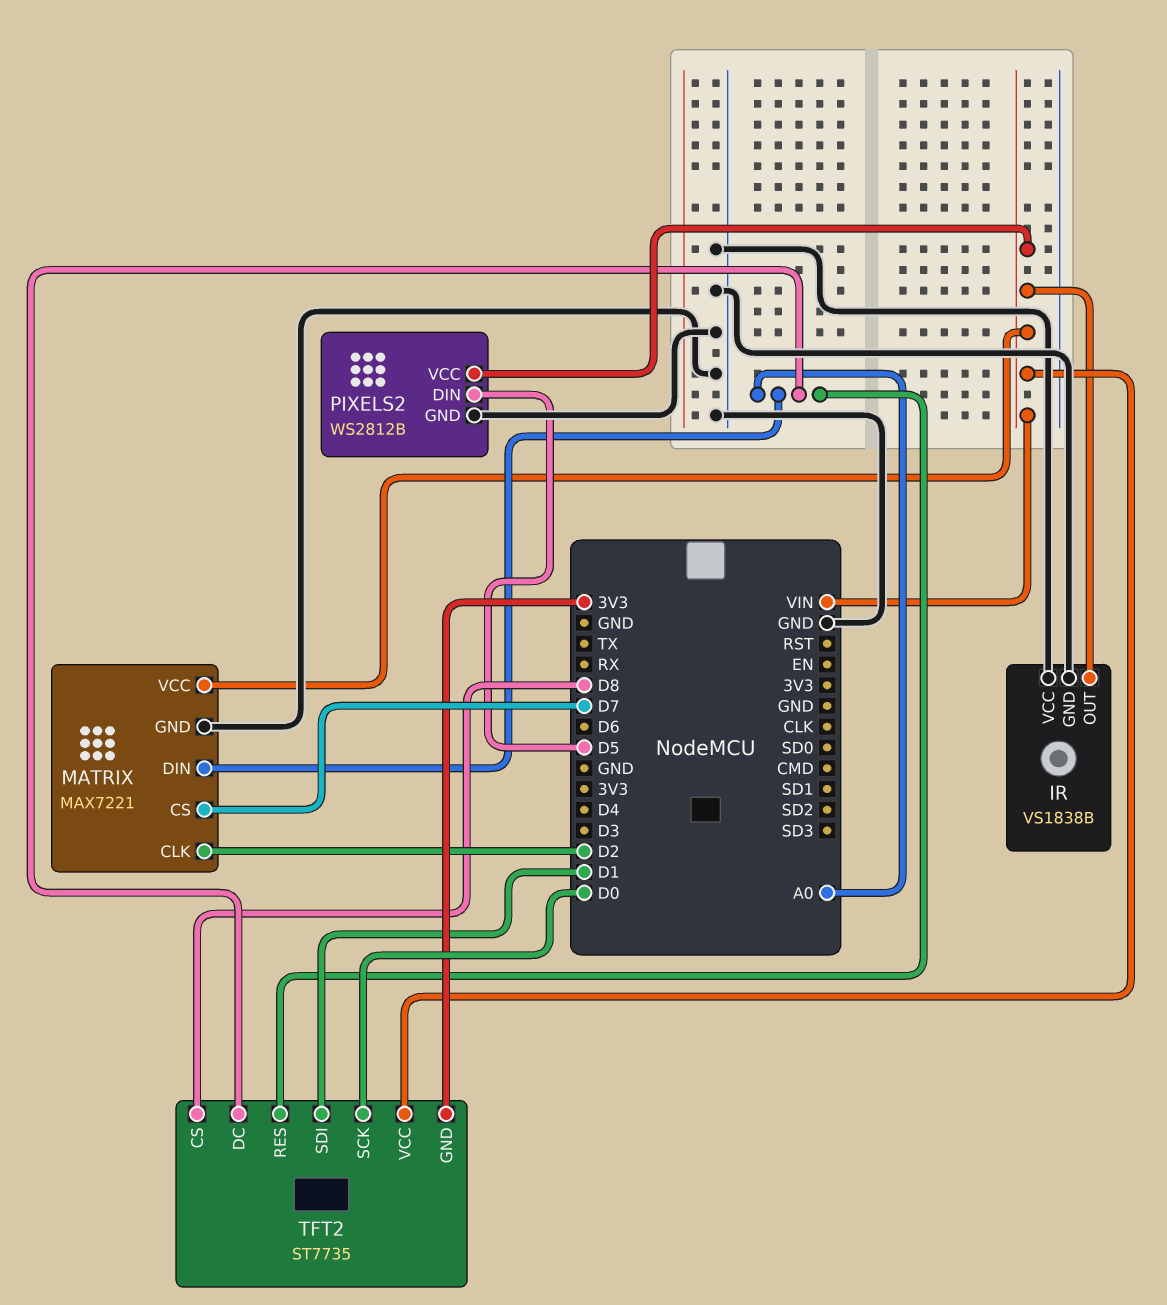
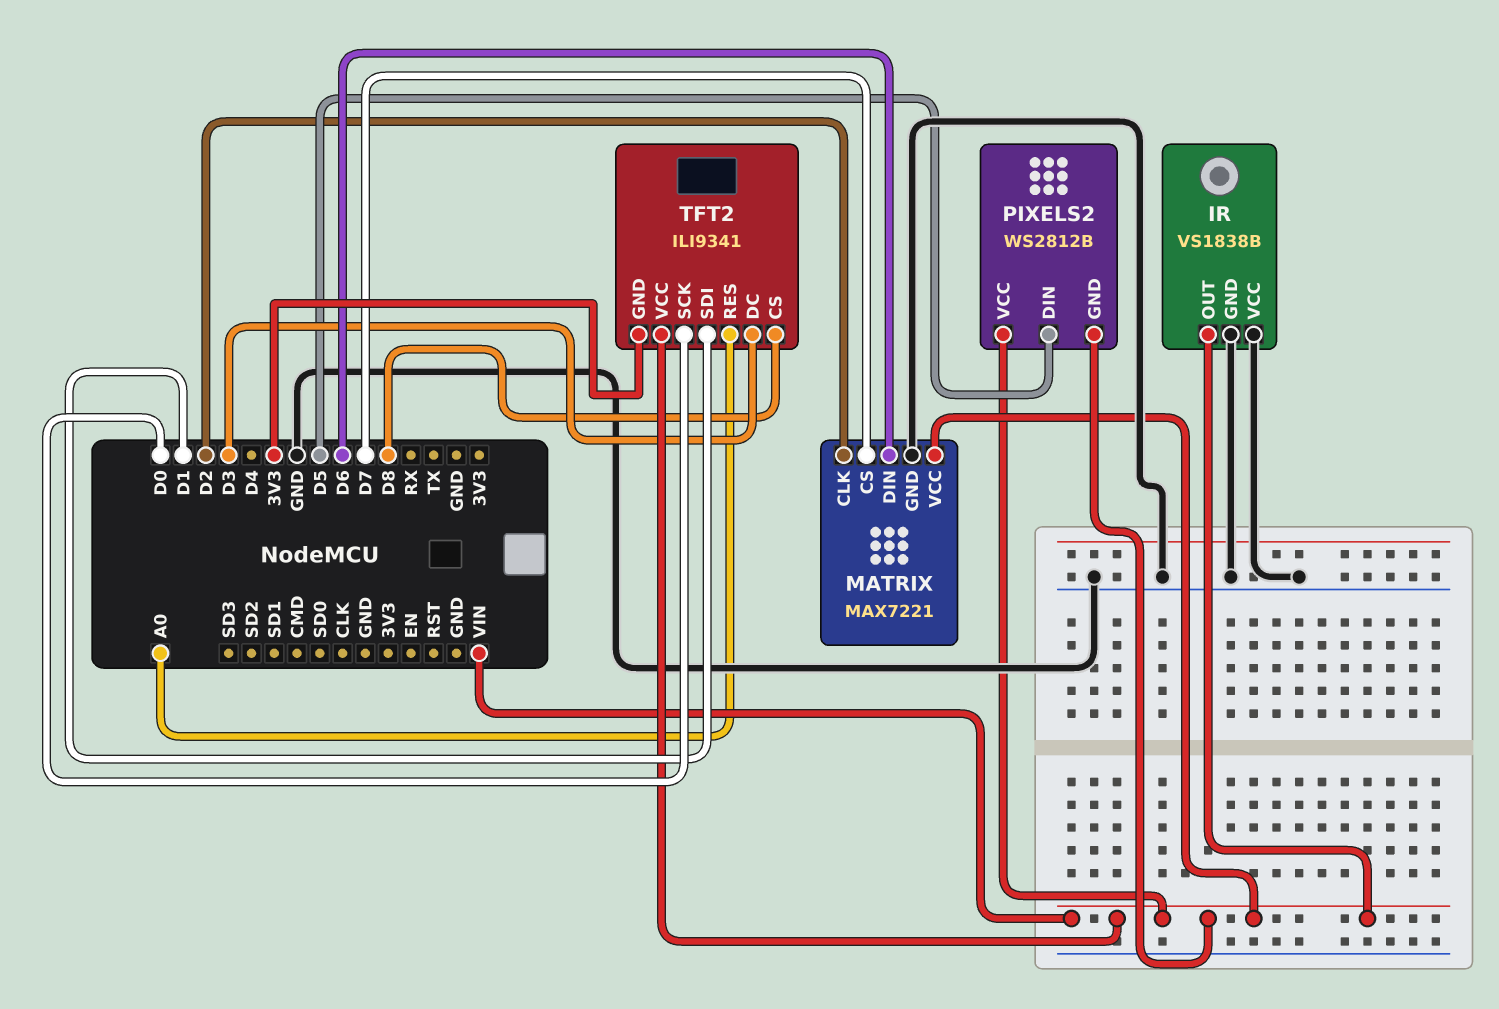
MATRIX pin DIN: A0 -> D6
PIXELS2 pin GND: GND -> VIN
TFT2: ST7735 -> ILI9341
TFT2 pin DC: A0 -> D3

